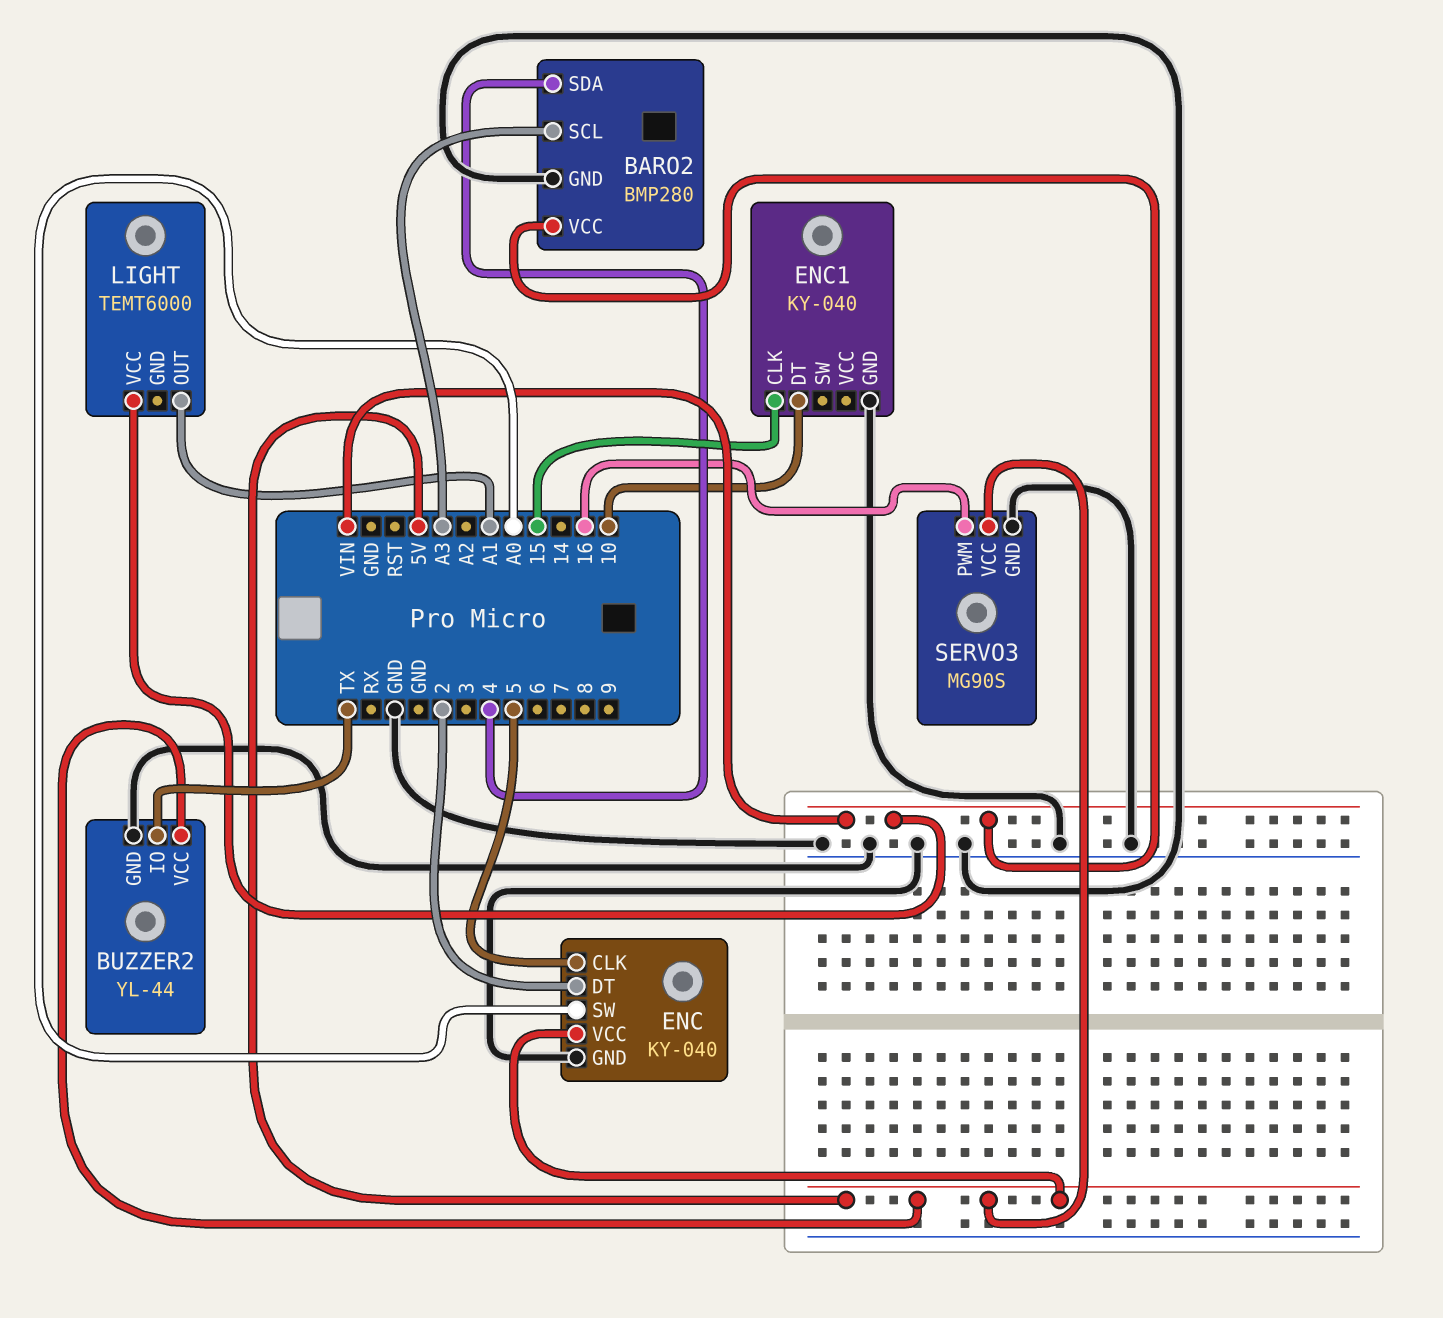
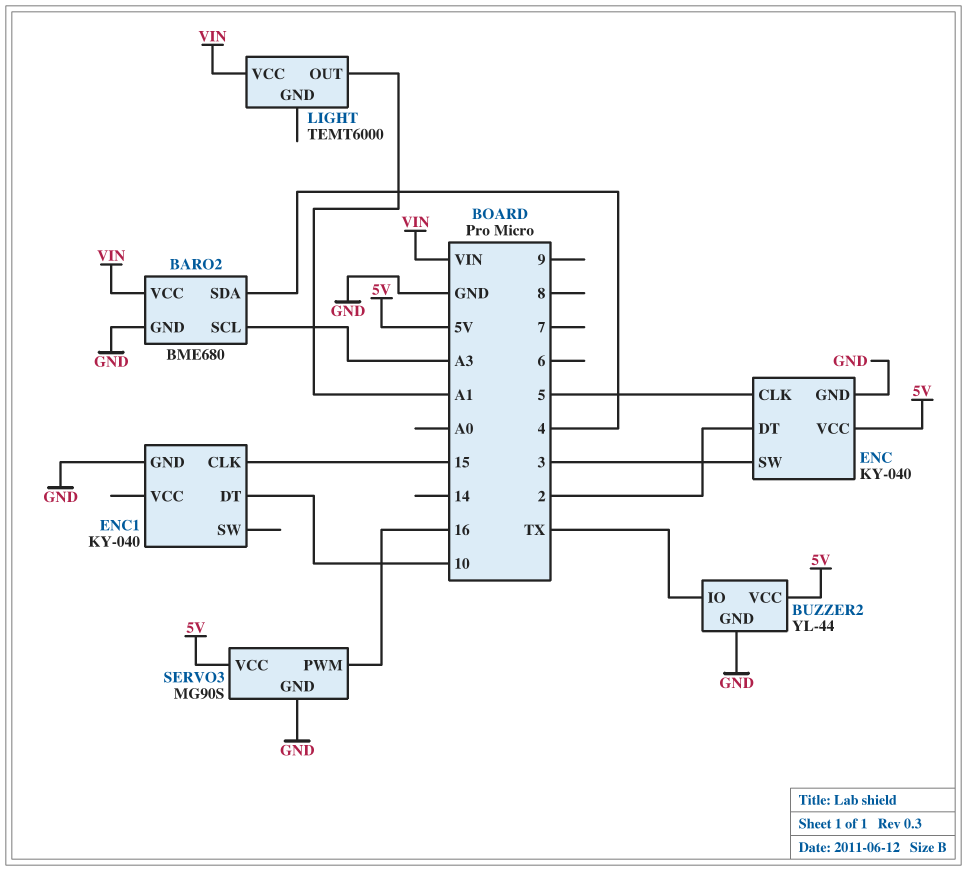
BARO2: BMP280 -> BME680
ENC pin SW: A0 -> 3

